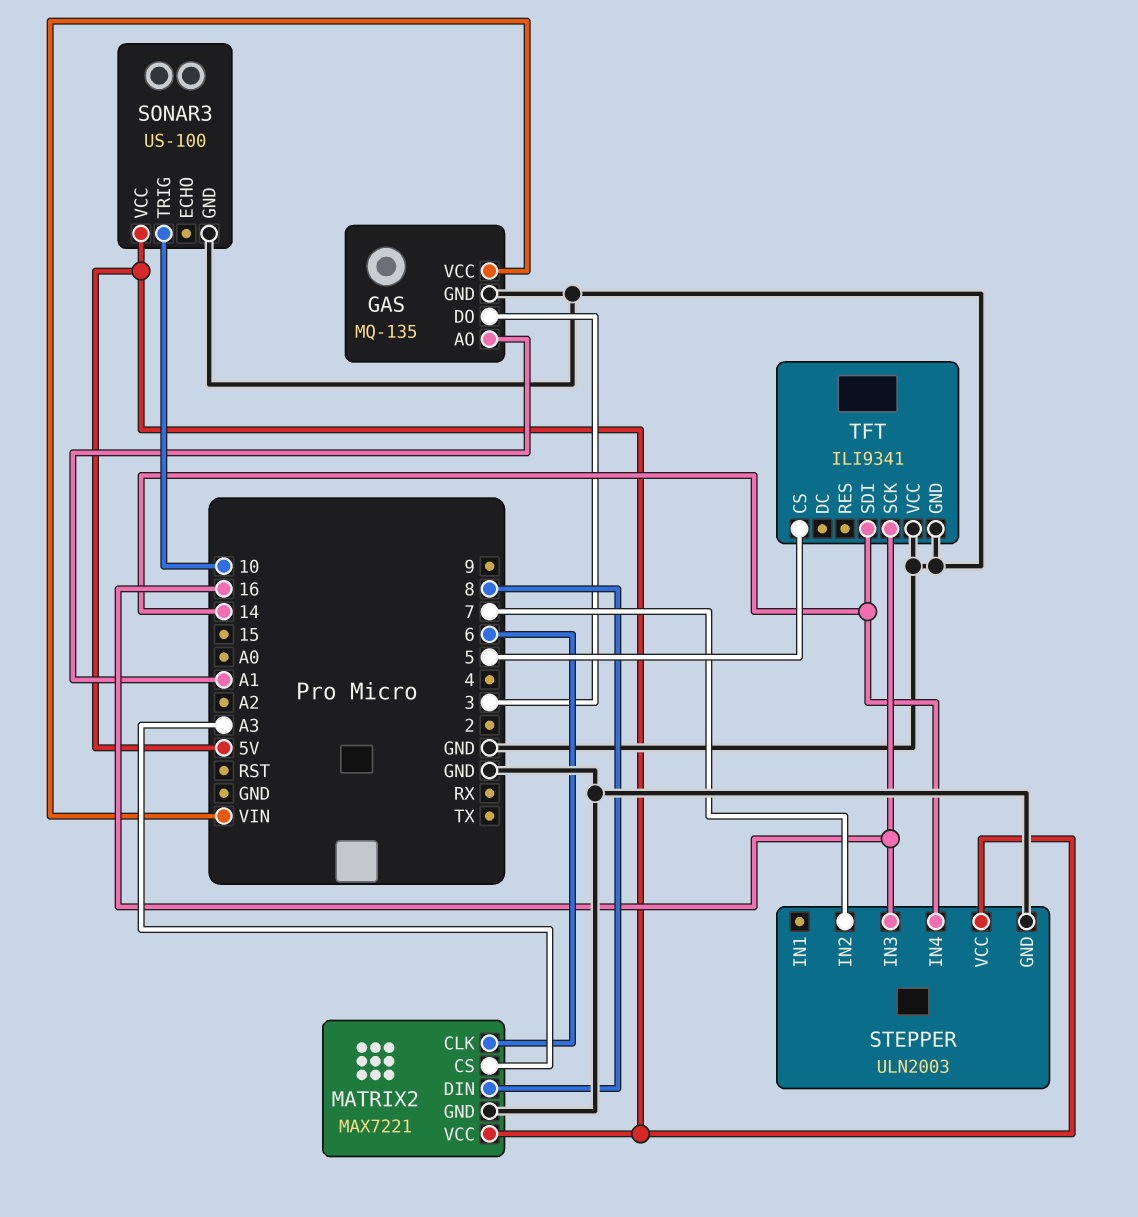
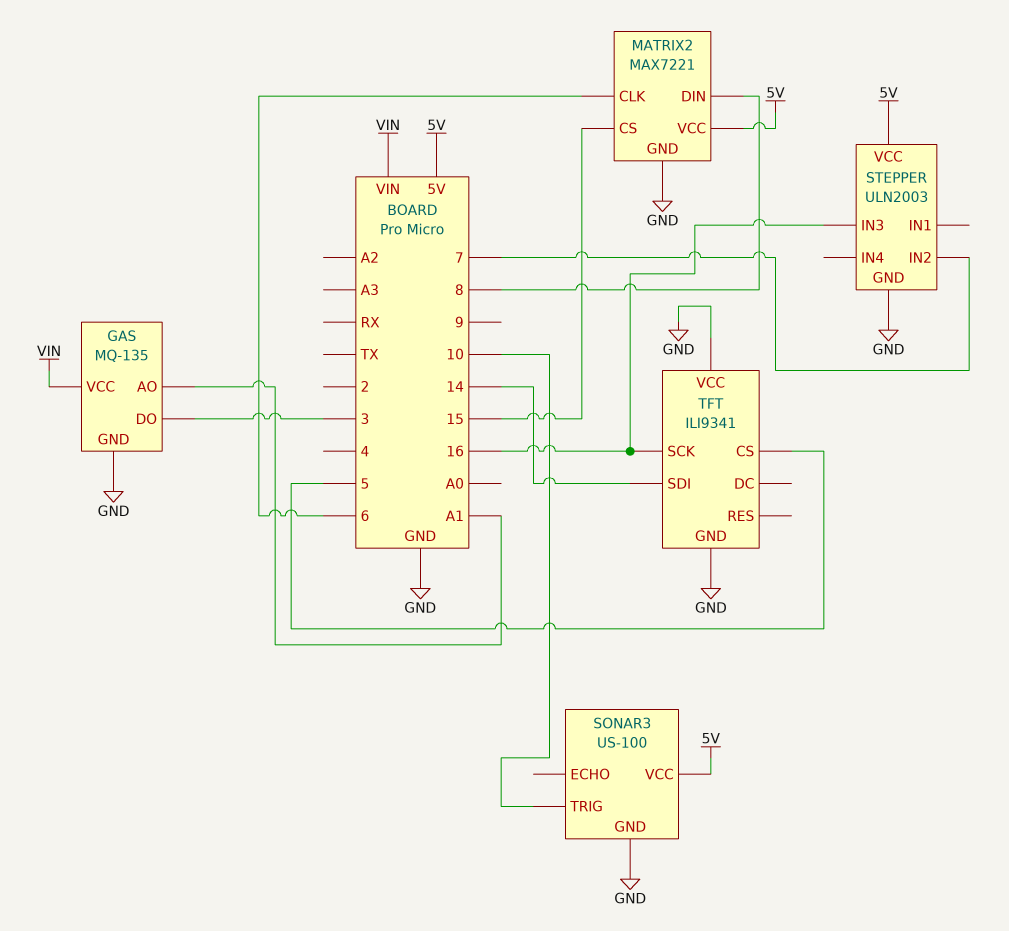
MATRIX2 pin CS: A3 -> 15
STEPPER pin IN4: 14 -> none

